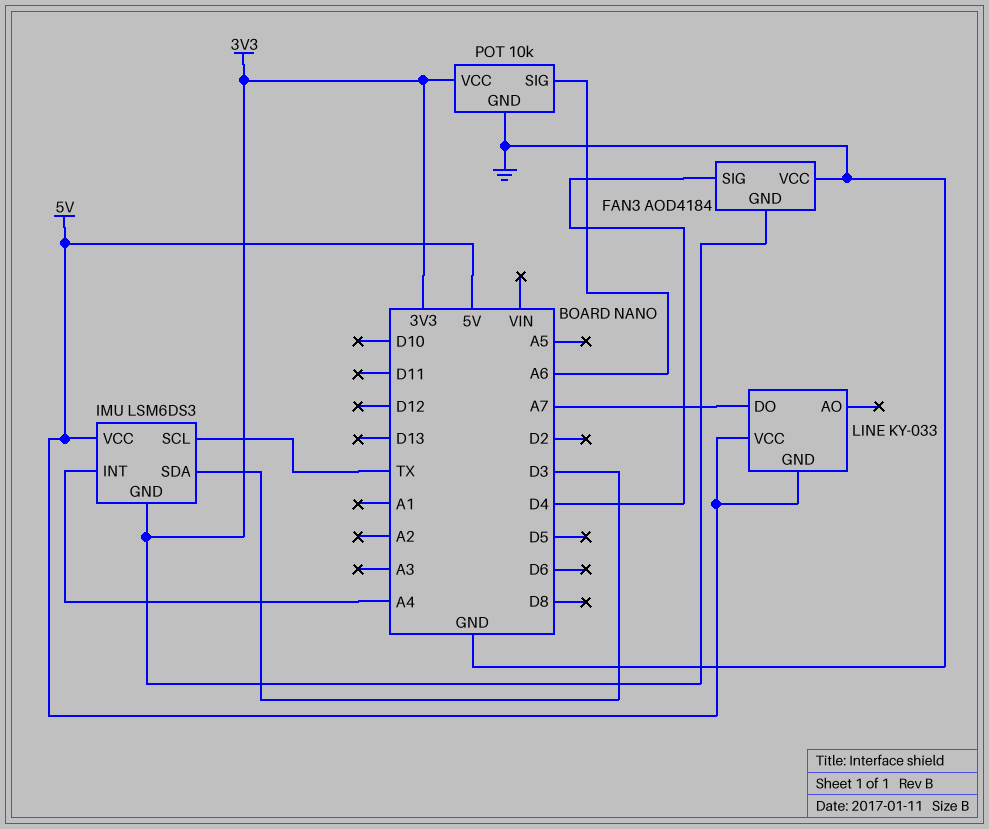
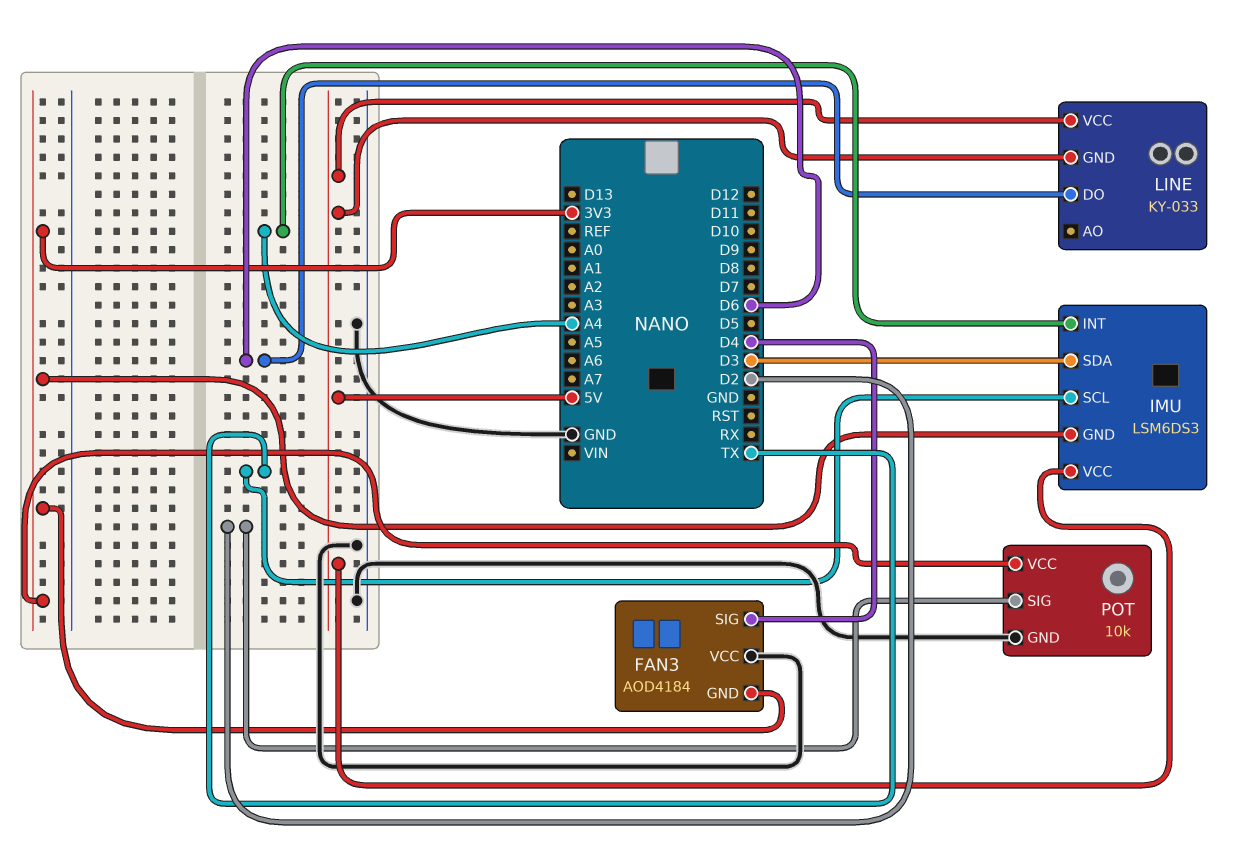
LINE pin DO: A7 -> D6
POT pin SIG: A6 -> D2

